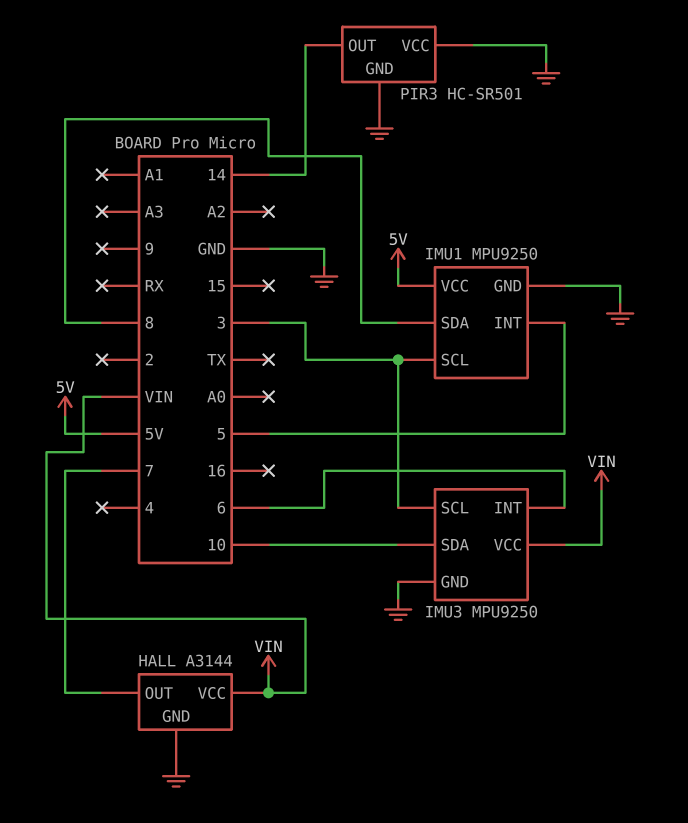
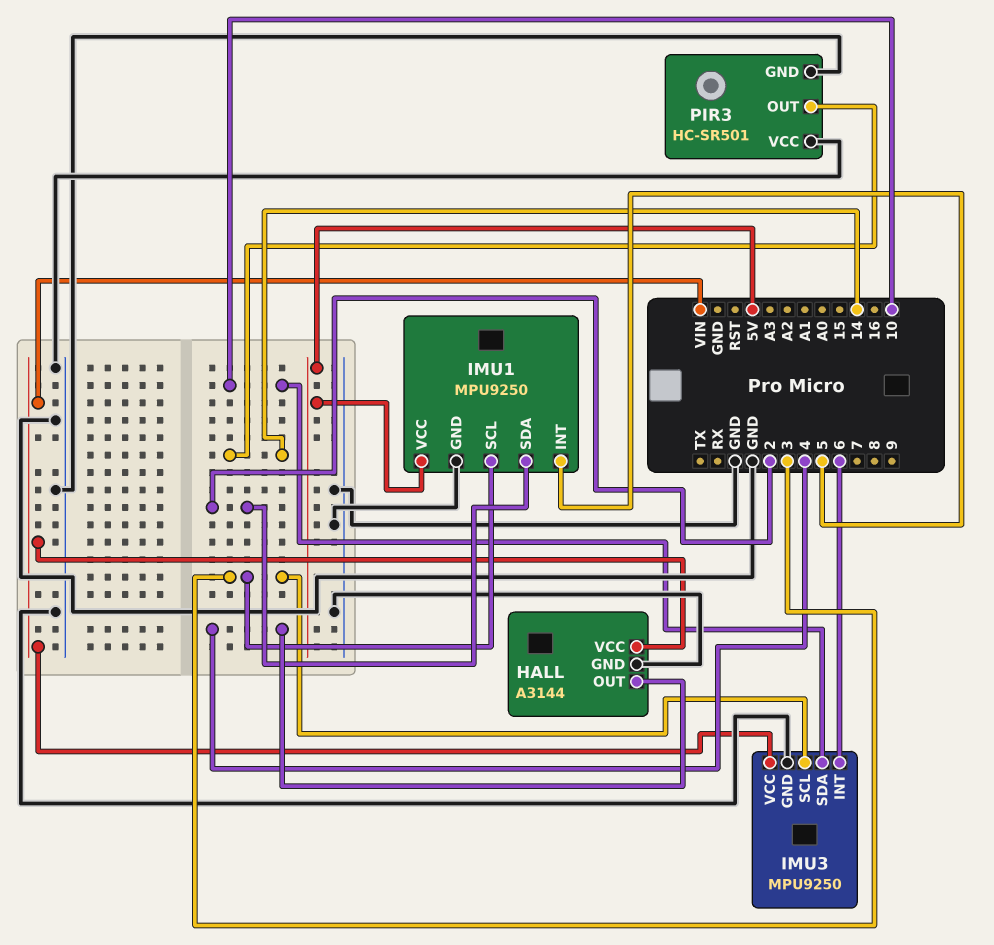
HALL pin OUT: 7 -> 4
IMU1 pin SDA: 8 -> 2

